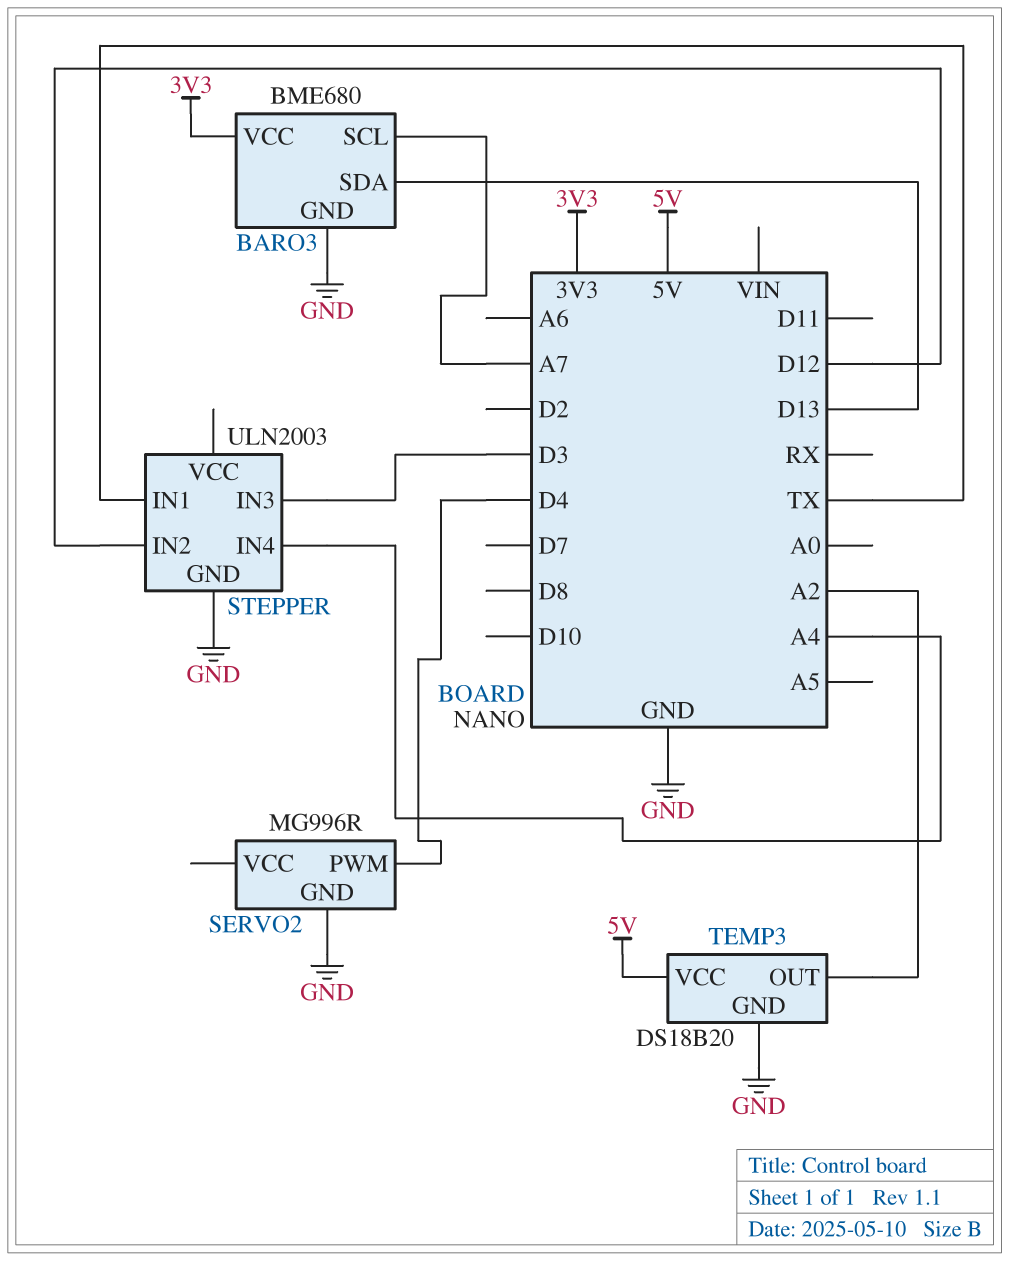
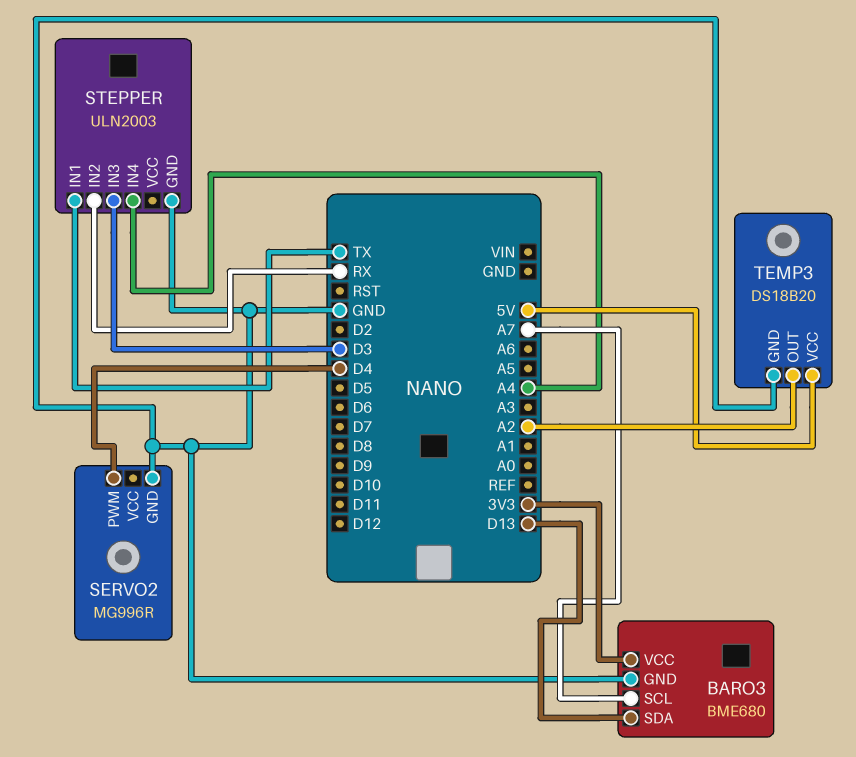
STEPPER pin IN2: D12 -> RX

